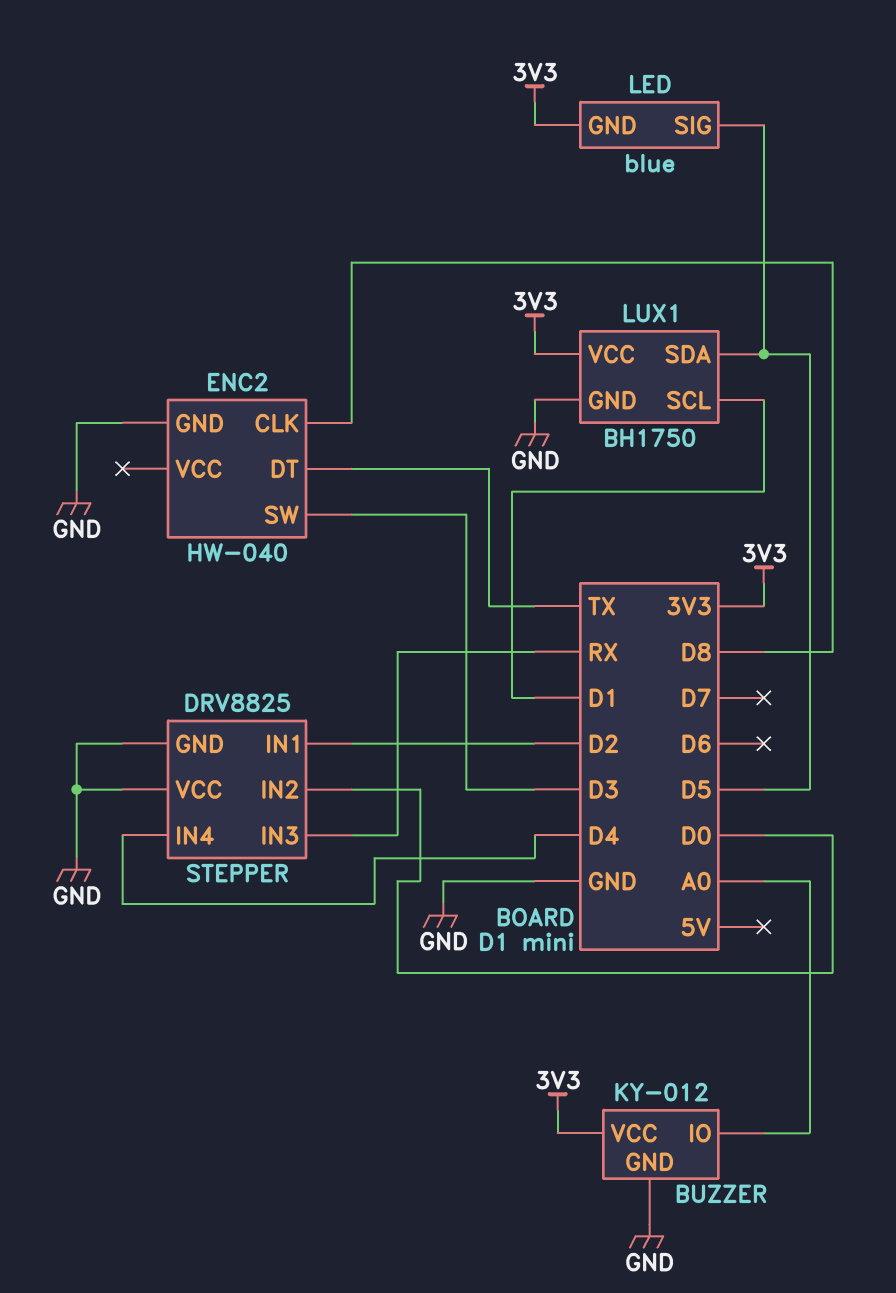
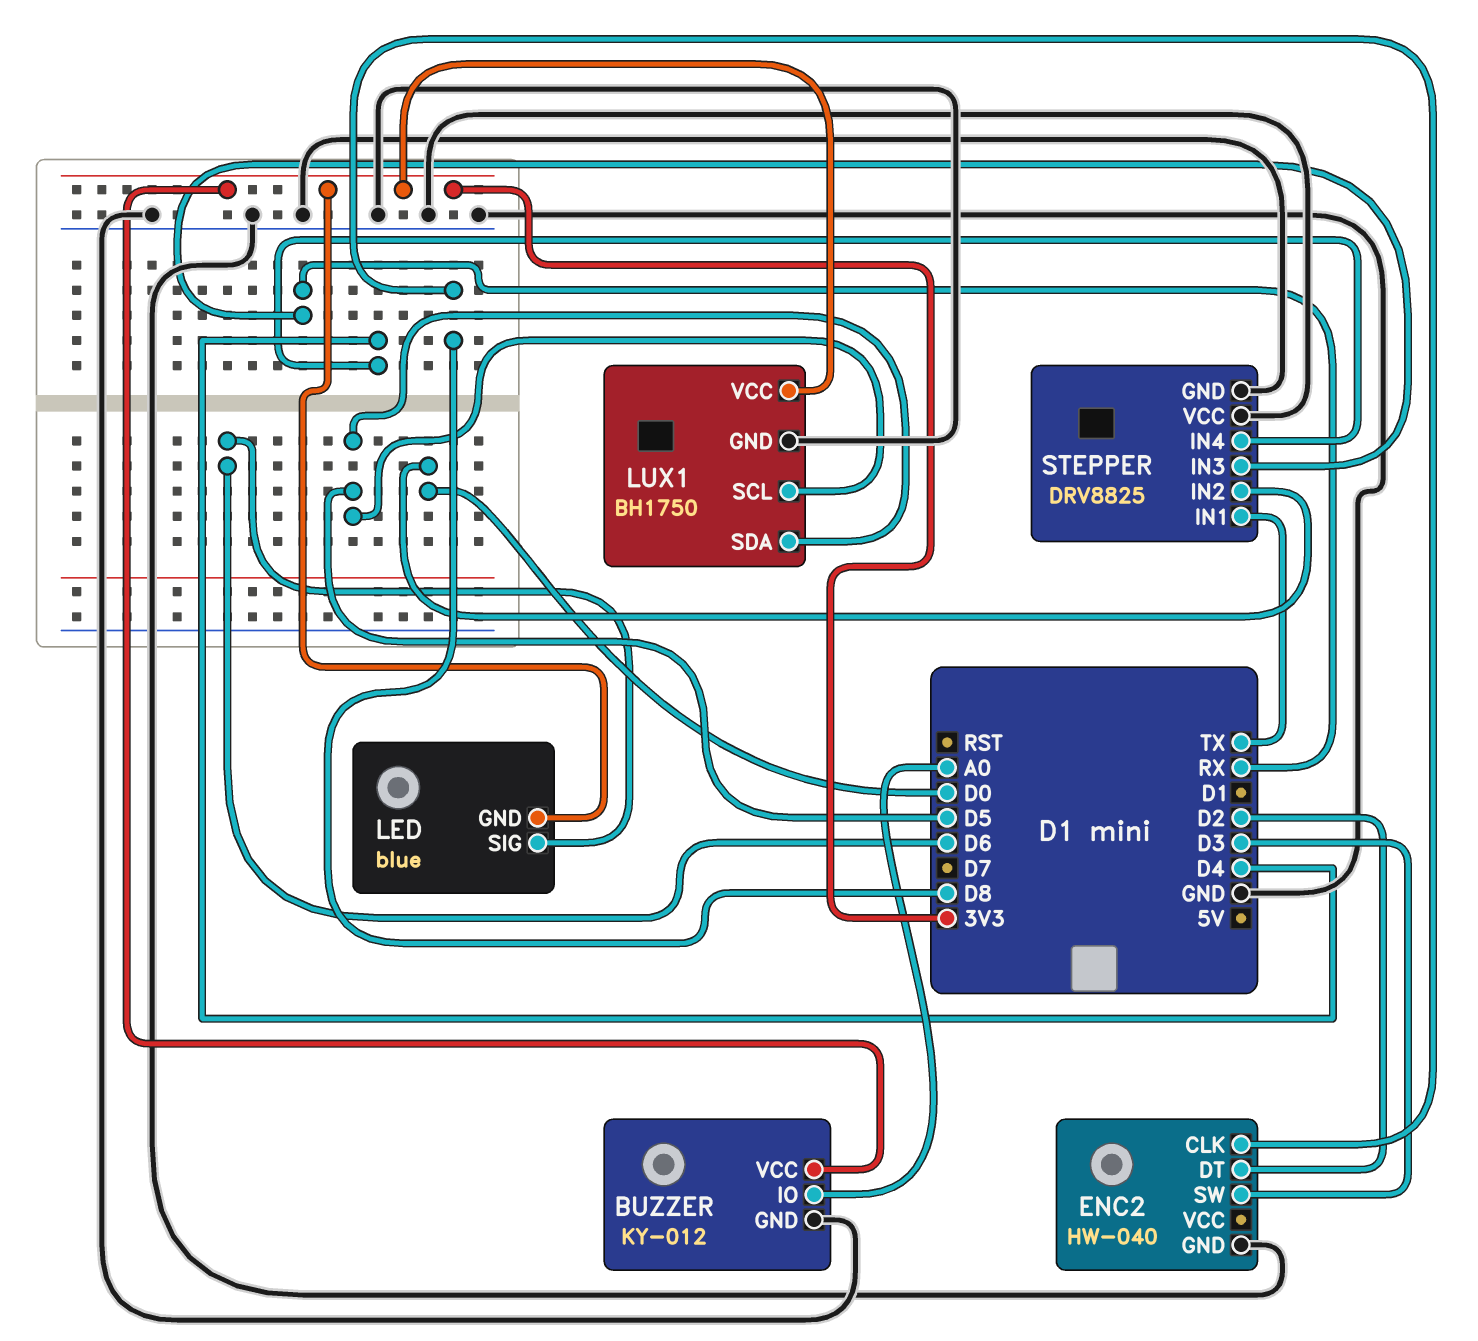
ENC2 pin DT: TX -> D2
LED pin SIG: D5 -> D6
LUX1 pin SCL: D1 -> D5
STEPPER pin IN1: D2 -> TX

